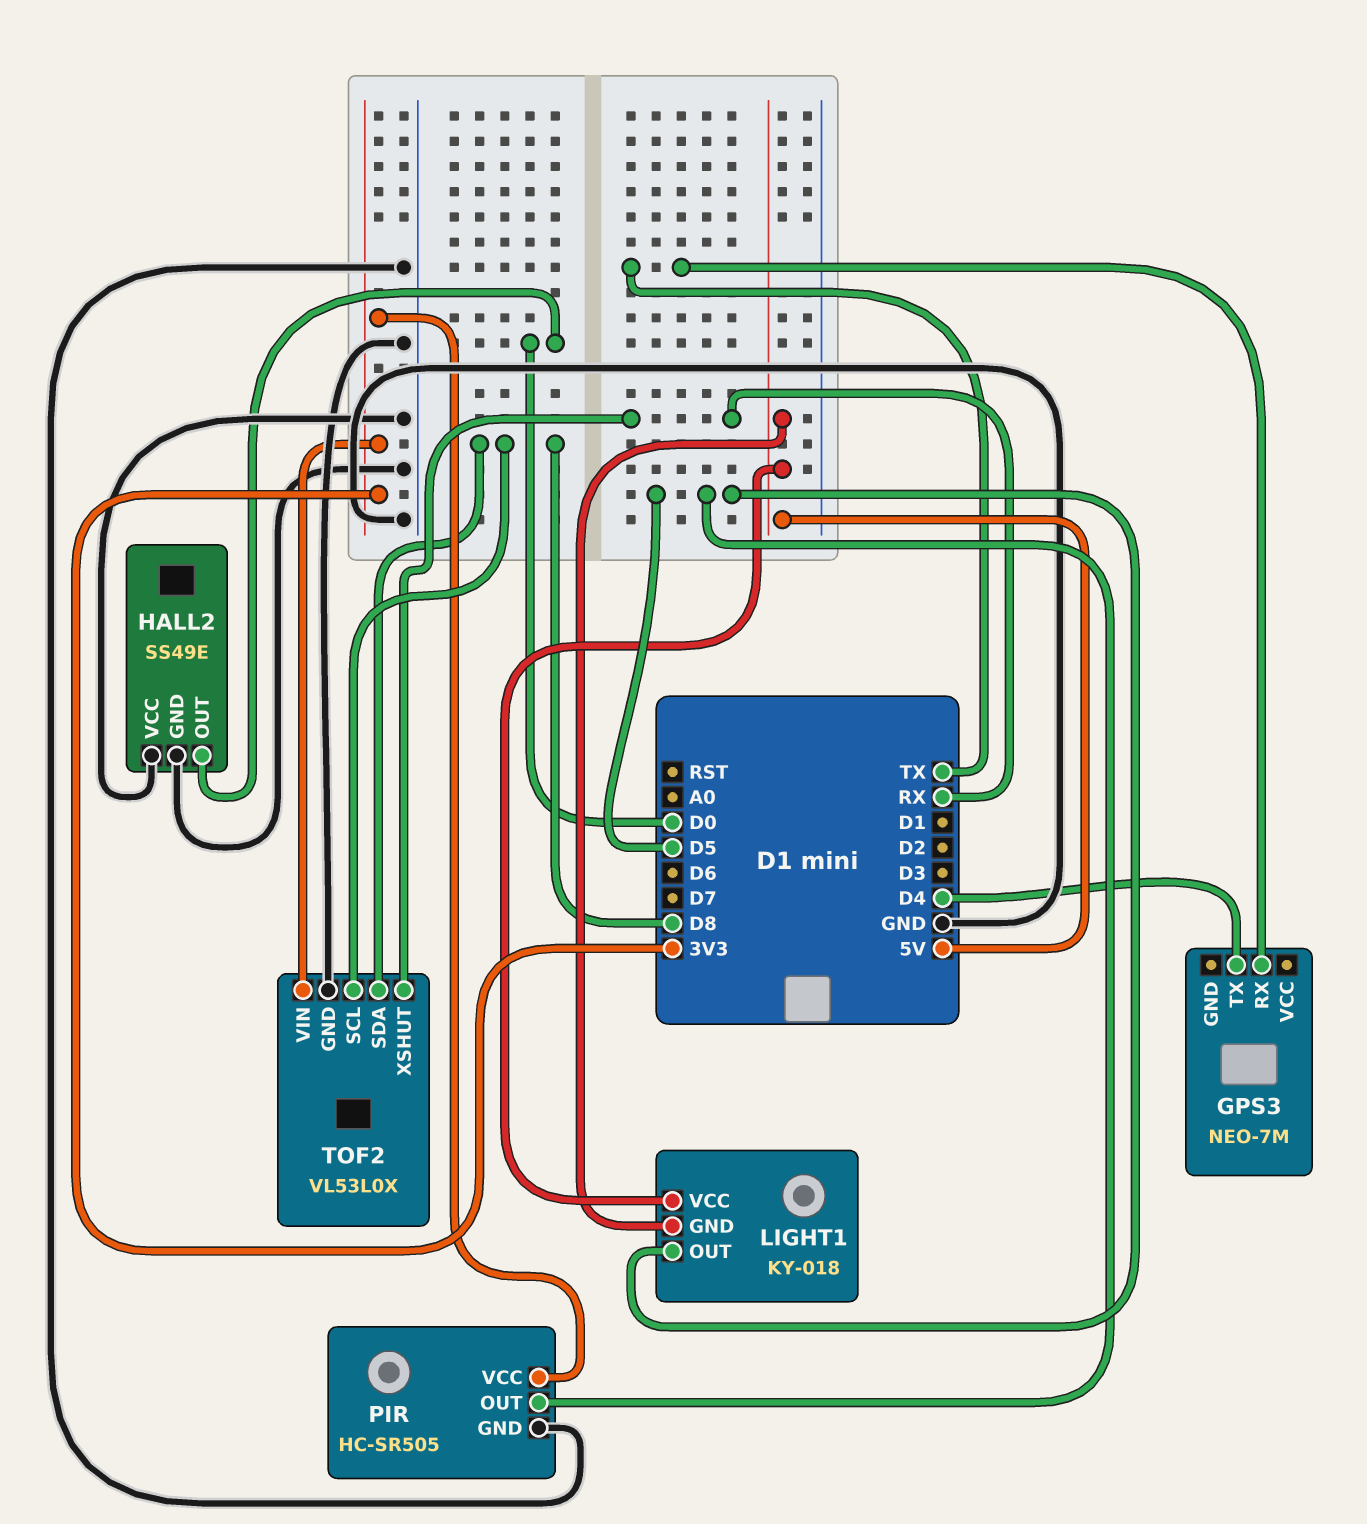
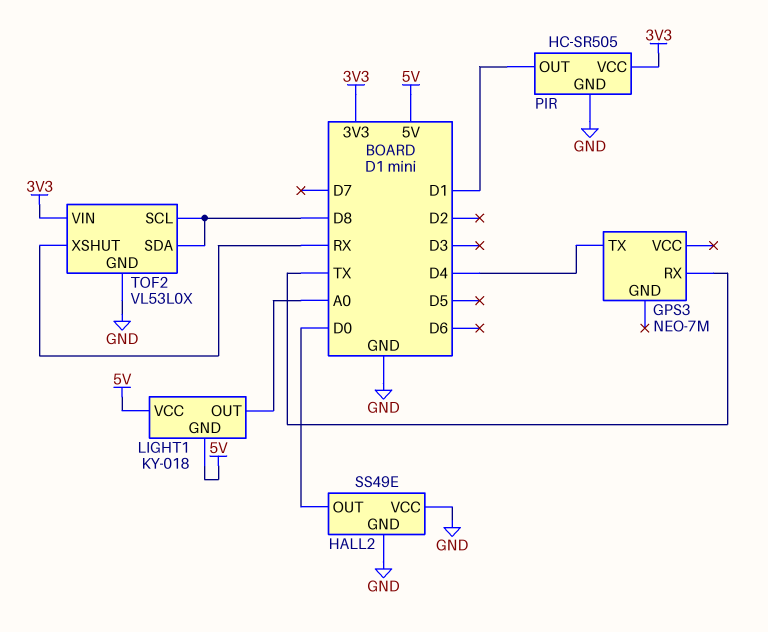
LIGHT1 pin OUT: D5 -> A0
PIR pin OUT: D5 -> D1

